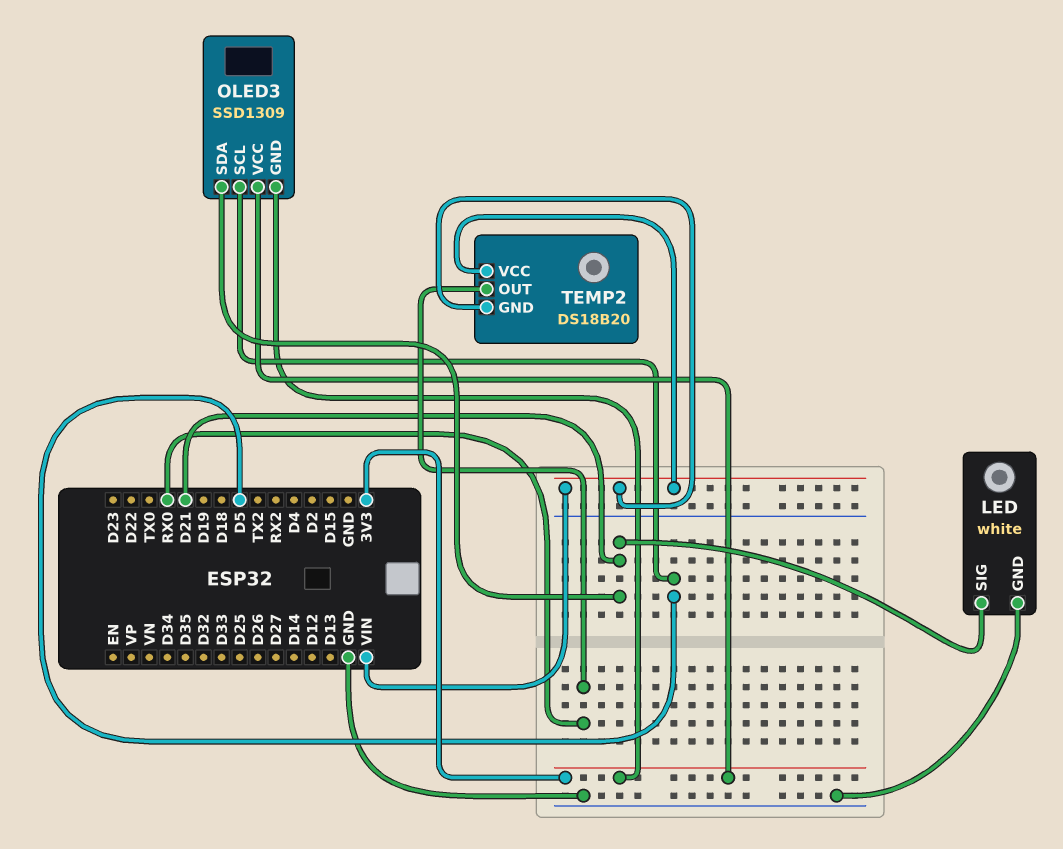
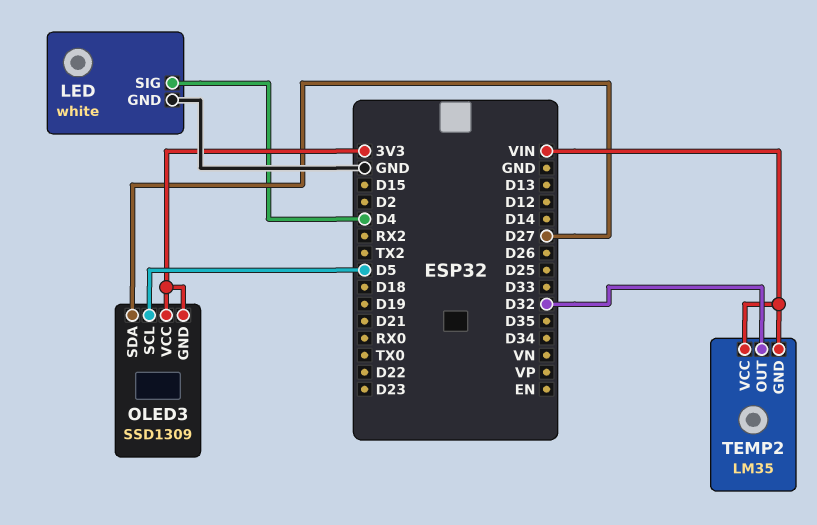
LED pin SIG: D21 -> D4
OLED3 pin SDA: D21 -> D27
TEMP2: DS18B20 -> LM35
TEMP2 pin OUT: RX0 -> D32

